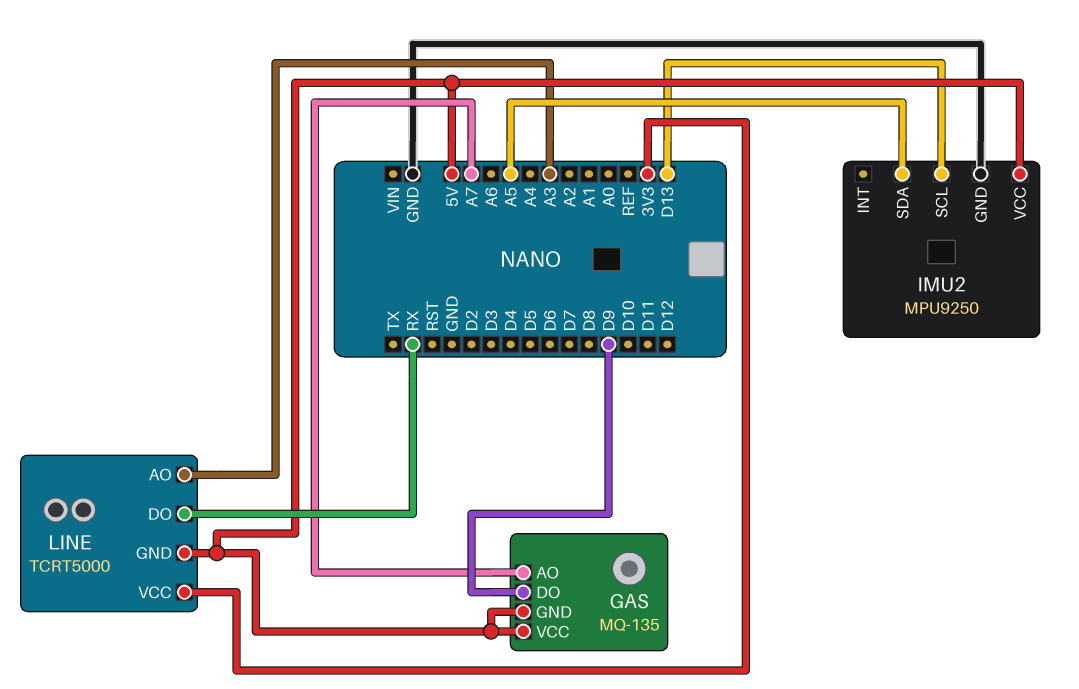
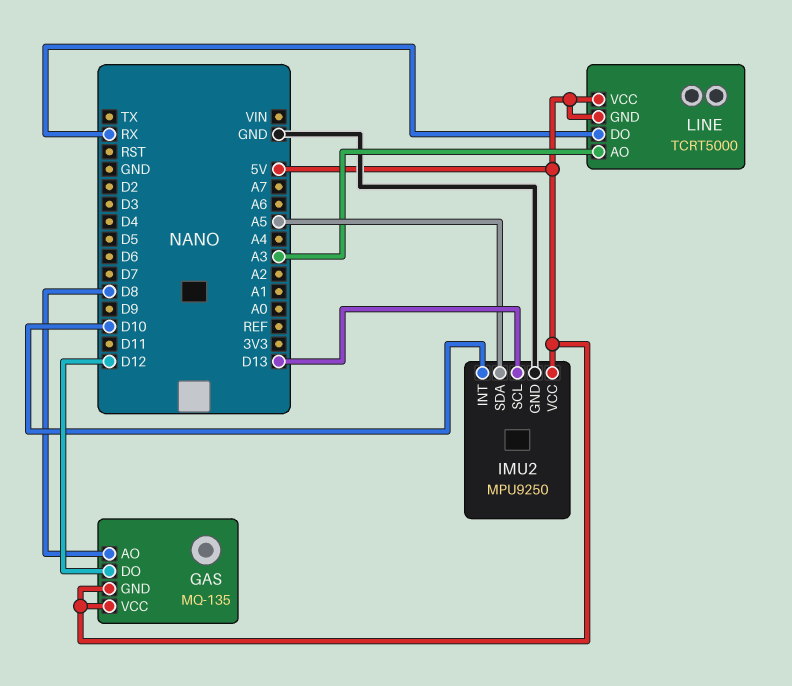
GAS pin AO: A7 -> D8
GAS pin DO: D9 -> D12
IMU2 pin INT: none -> D10
LINE pin VCC: 3V3 -> 5V

